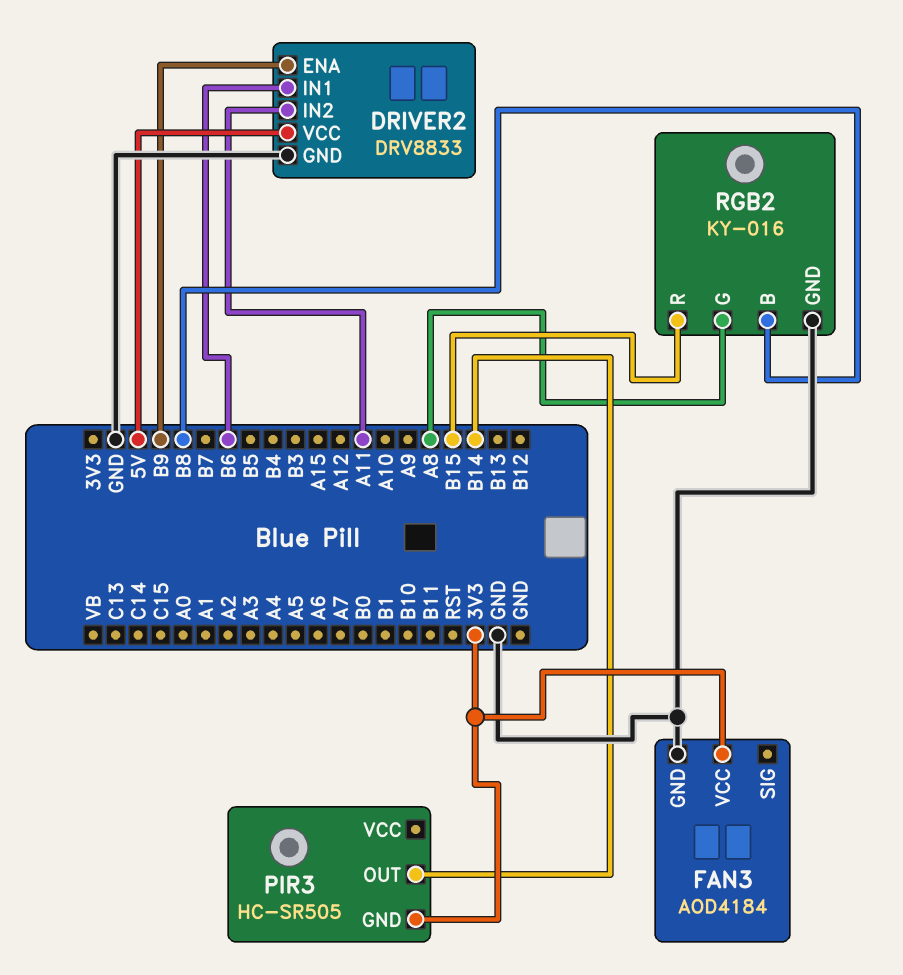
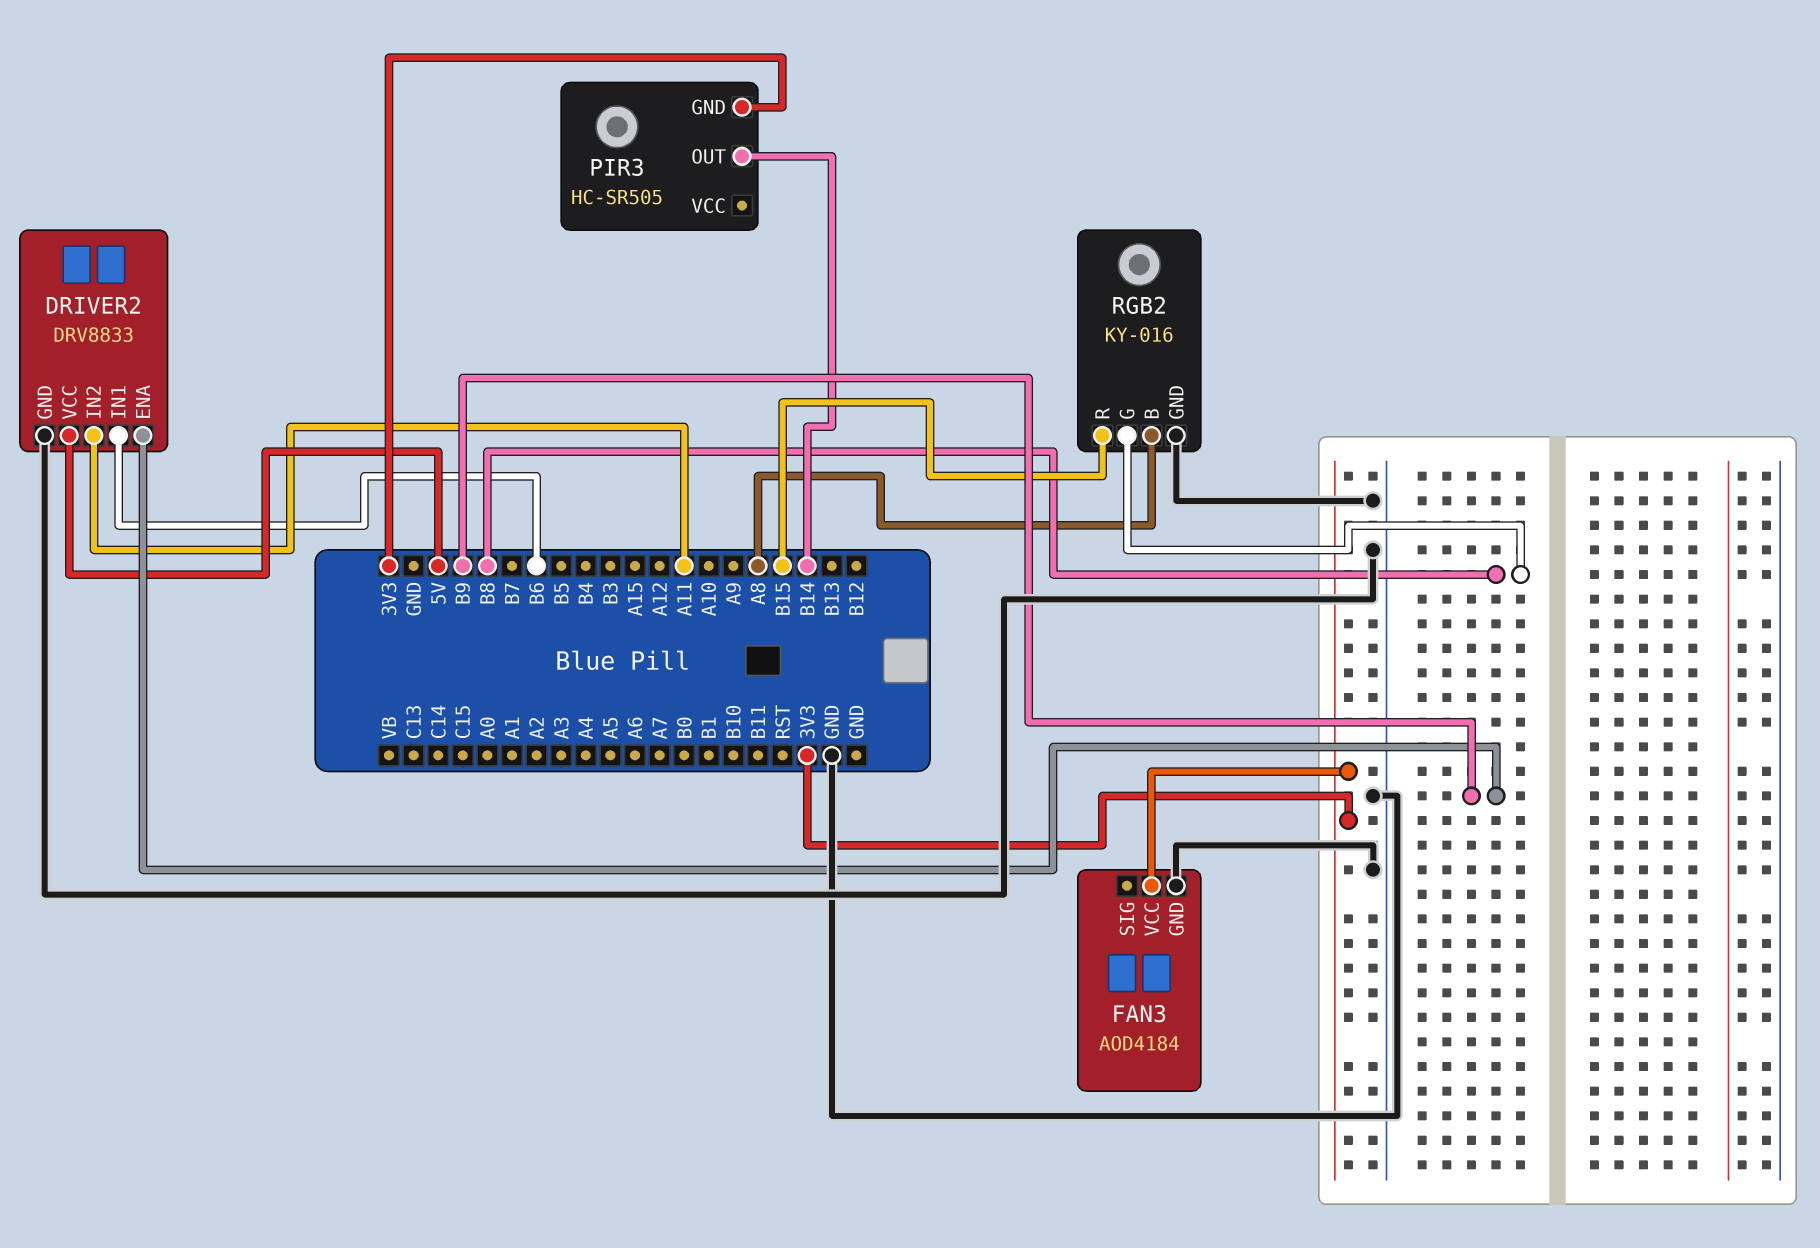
RGB2 pin B: B8 -> A8
RGB2 pin G: A8 -> B8

